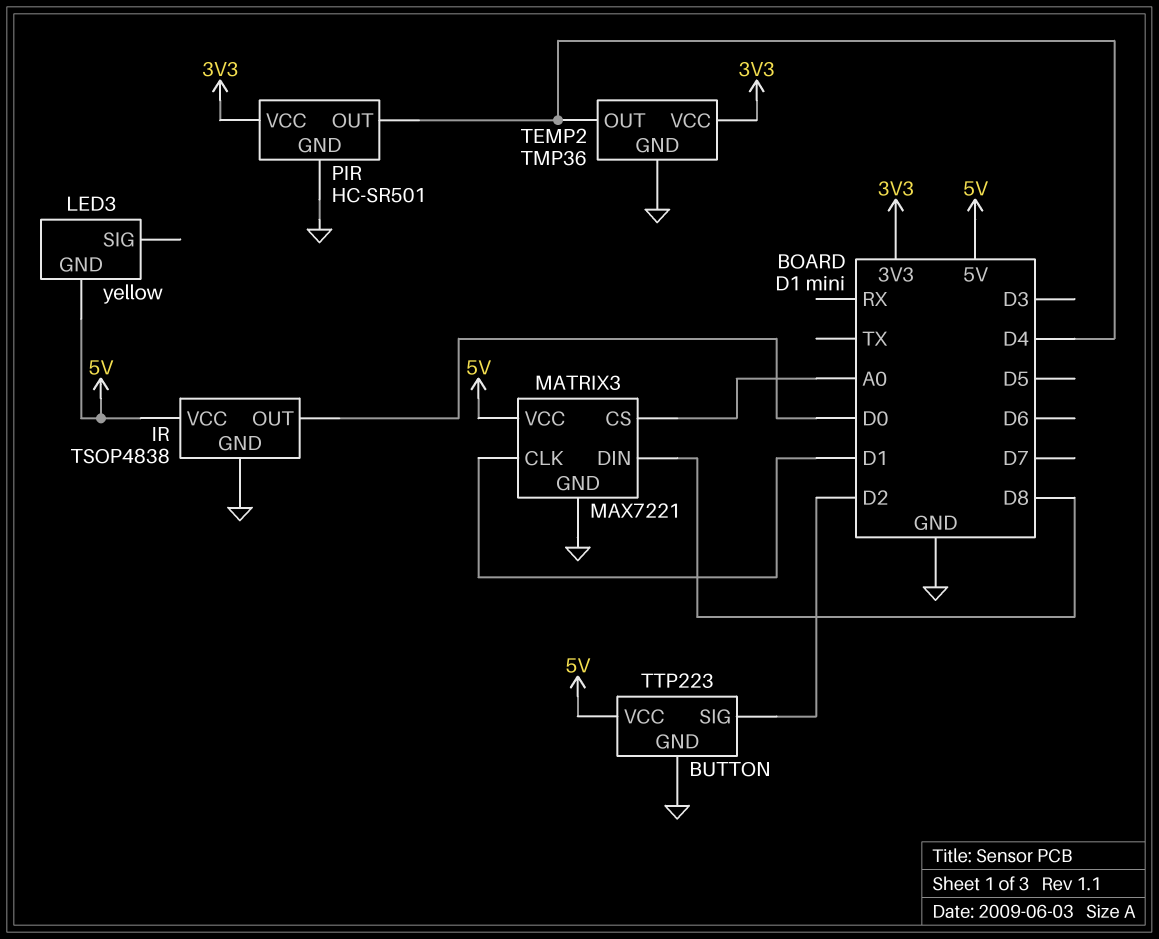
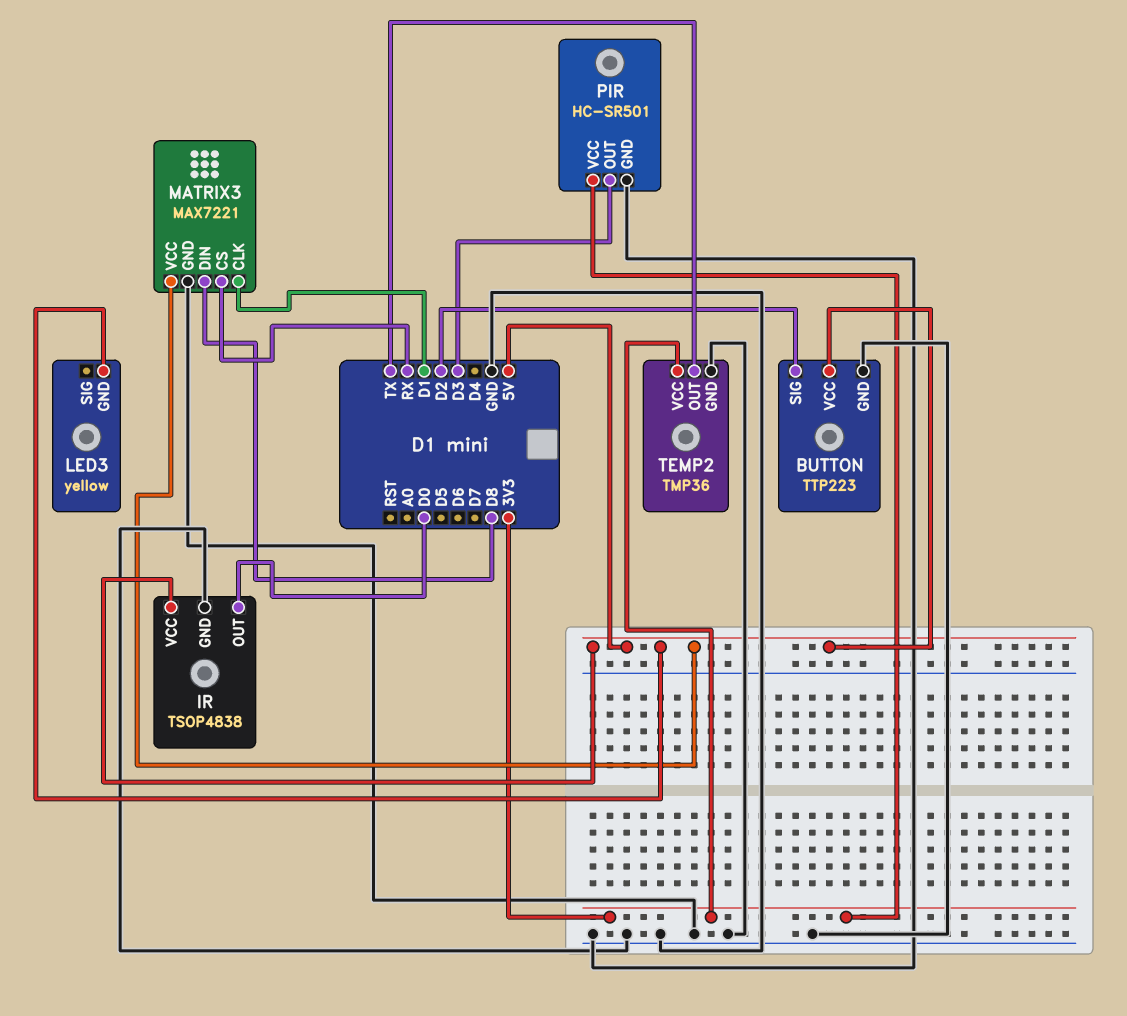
MATRIX3 pin CS: A0 -> RX
PIR pin OUT: D4 -> D3
TEMP2 pin OUT: D4 -> TX

